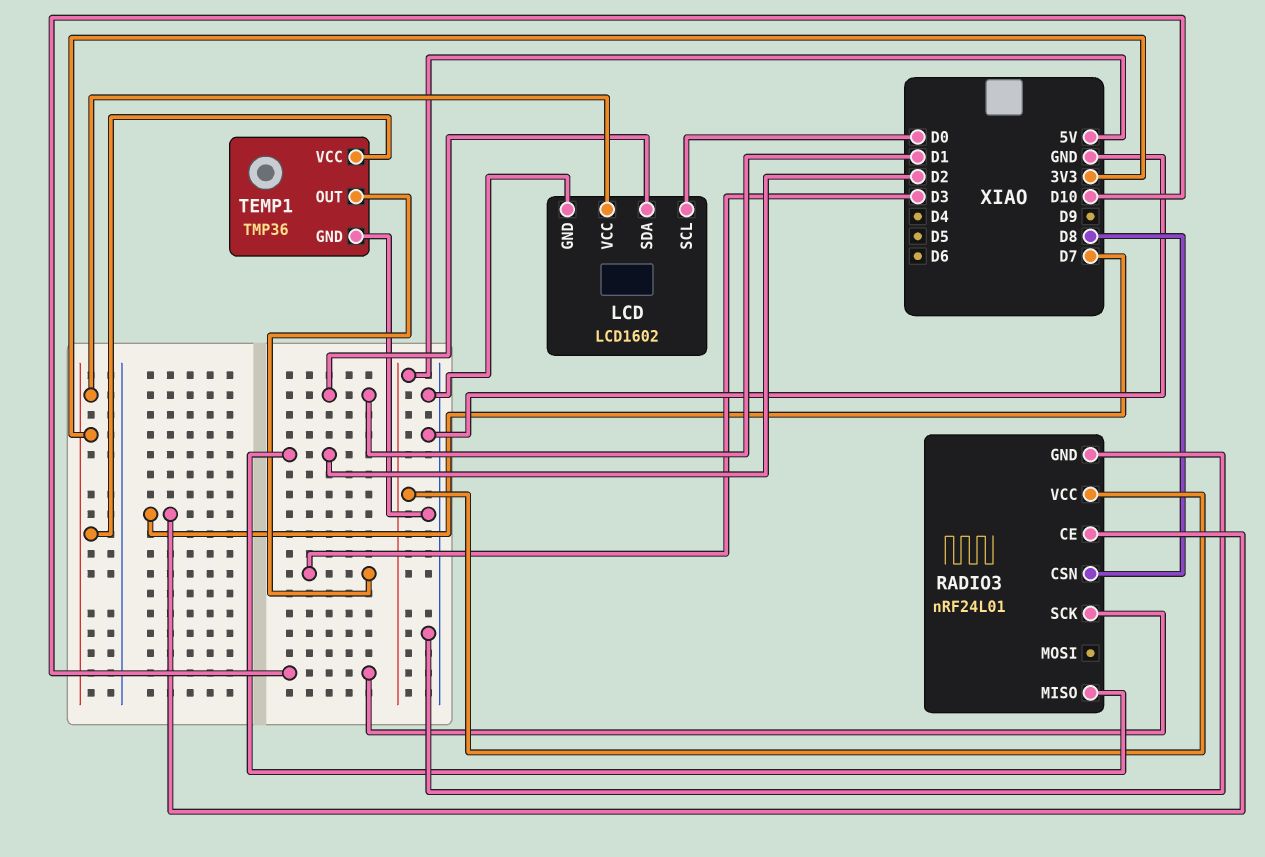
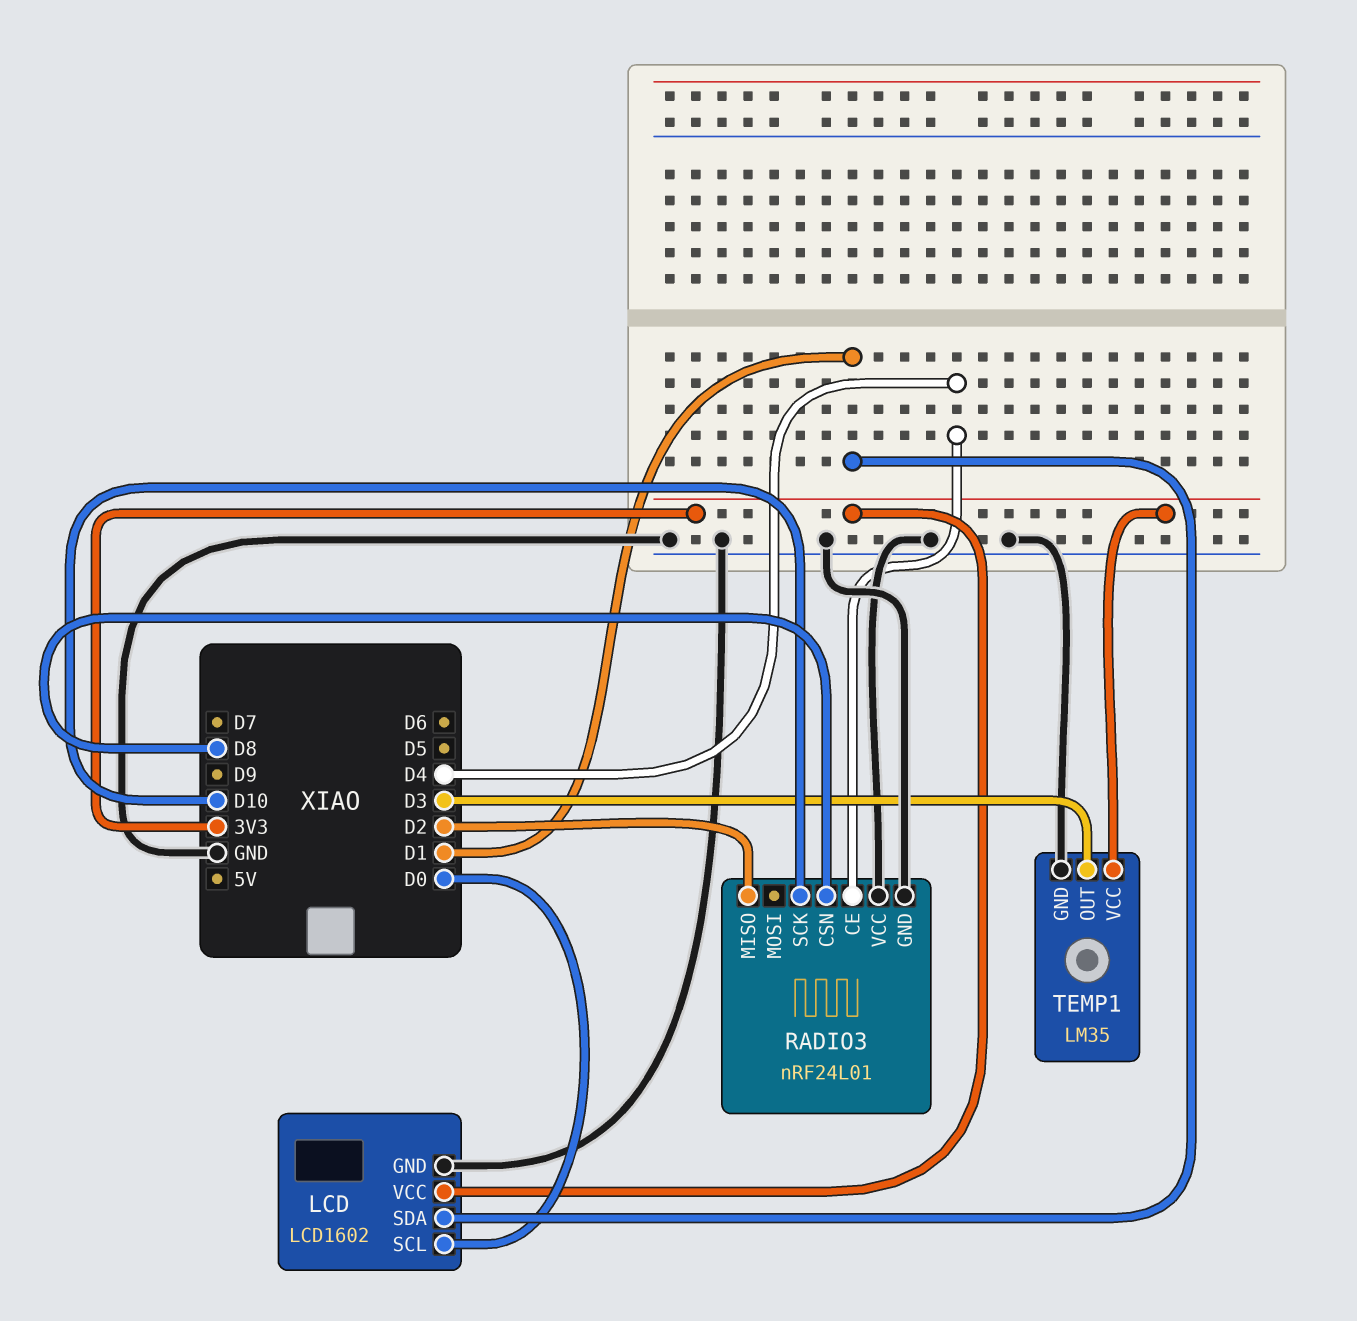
RADIO3 pin CE: D7 -> D4
RADIO3 pin VCC: 5V -> GND
TEMP1: TMP36 -> LM35

